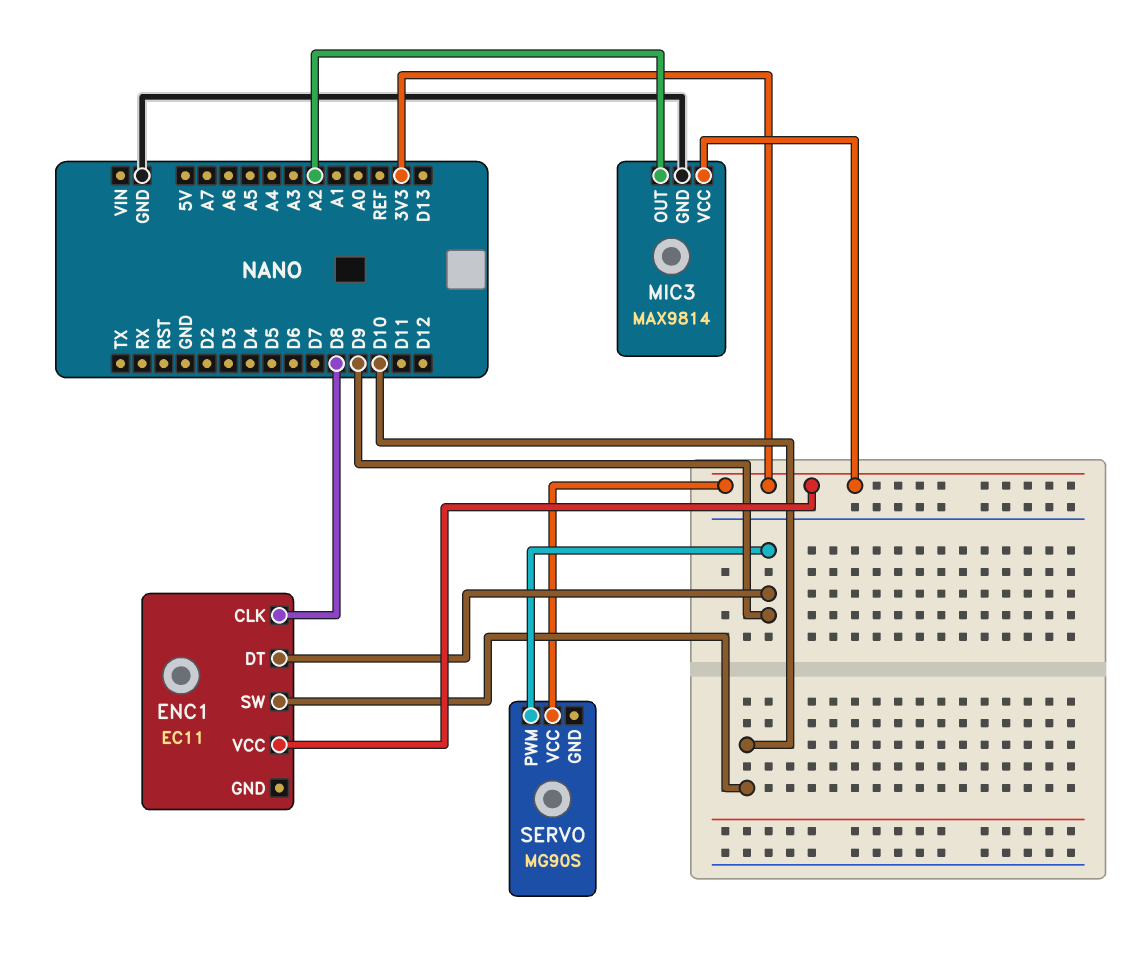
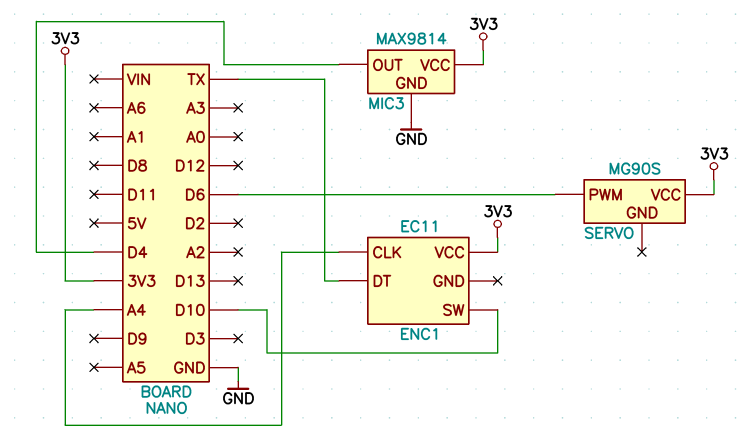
ENC1 pin CLK: D8 -> A4
ENC1 pin DT: D9 -> TX
MIC3 pin OUT: A2 -> D4
SERVO pin PWM: D9 -> D6

